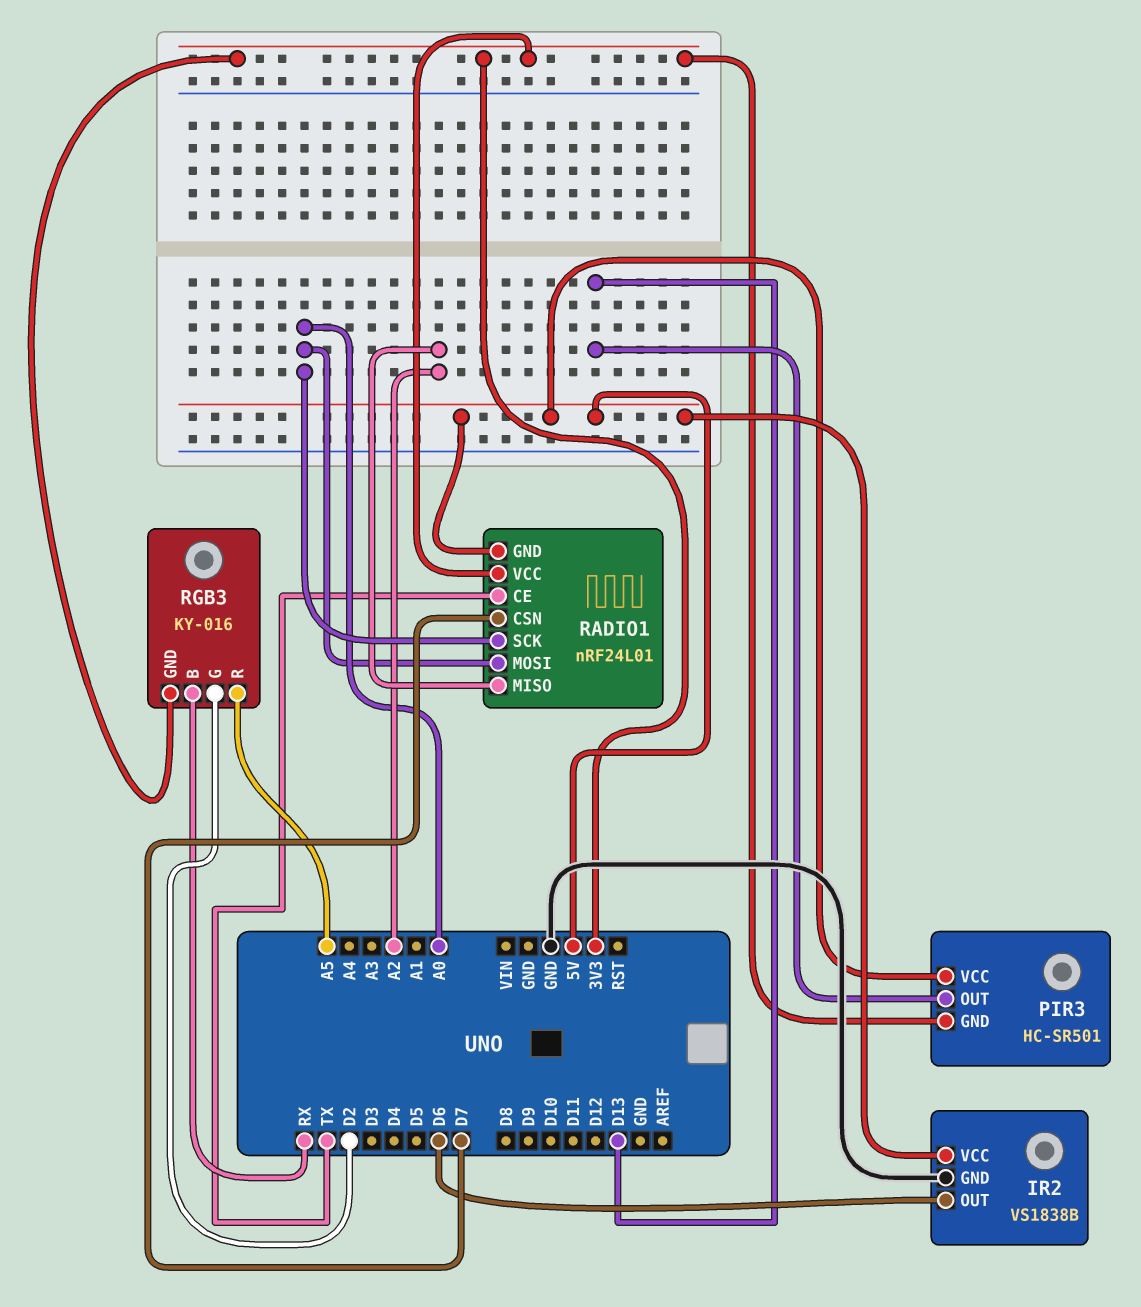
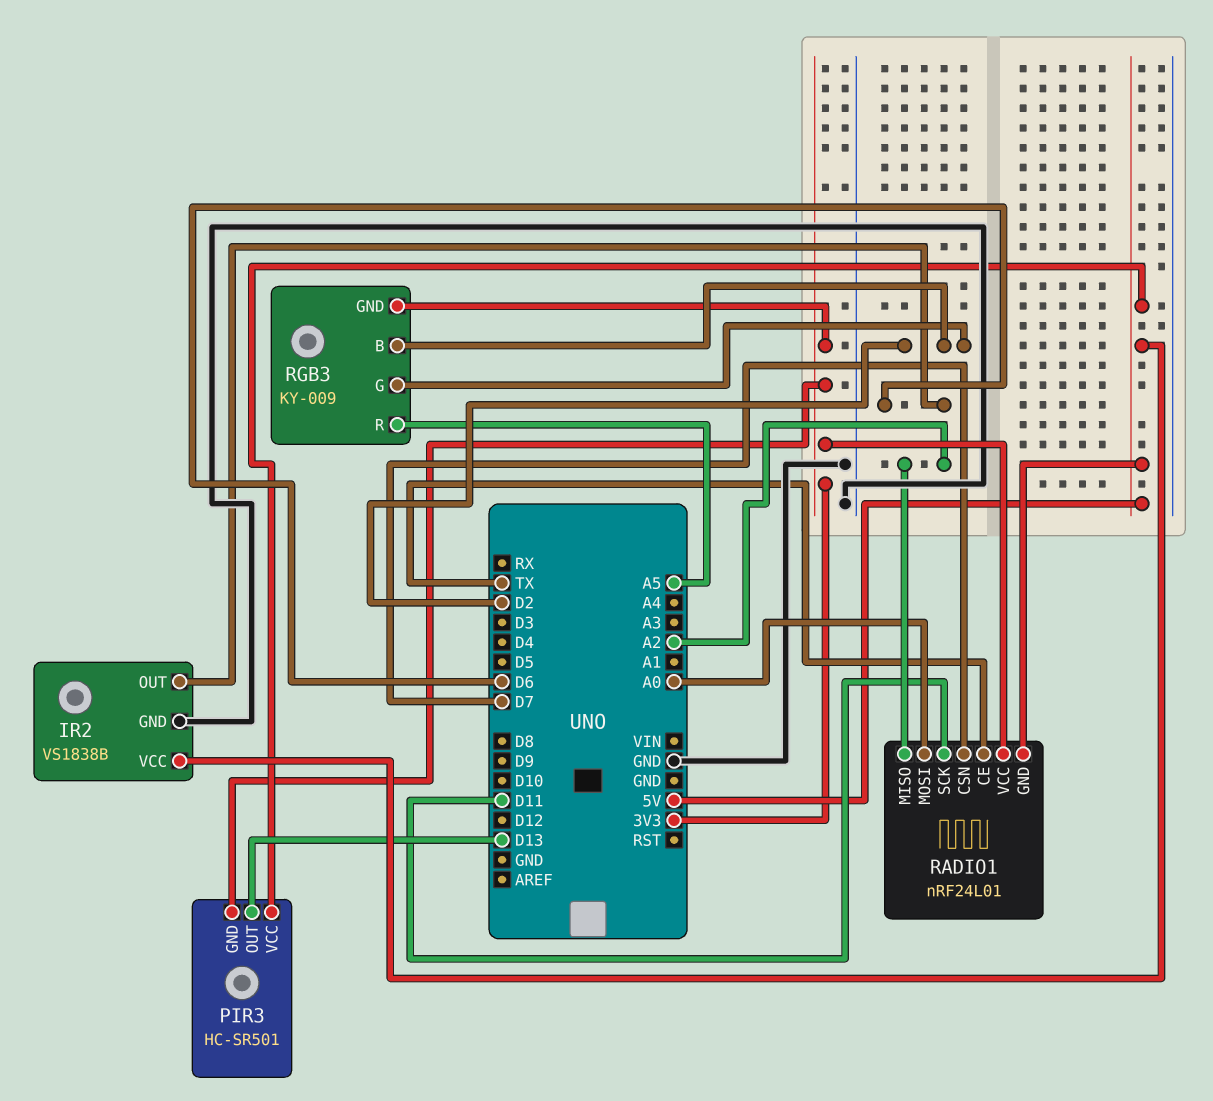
RADIO1 pin SCK: A0 -> D11
RGB3: KY-016 -> KY-009
RGB3 pin B: RX -> D2

